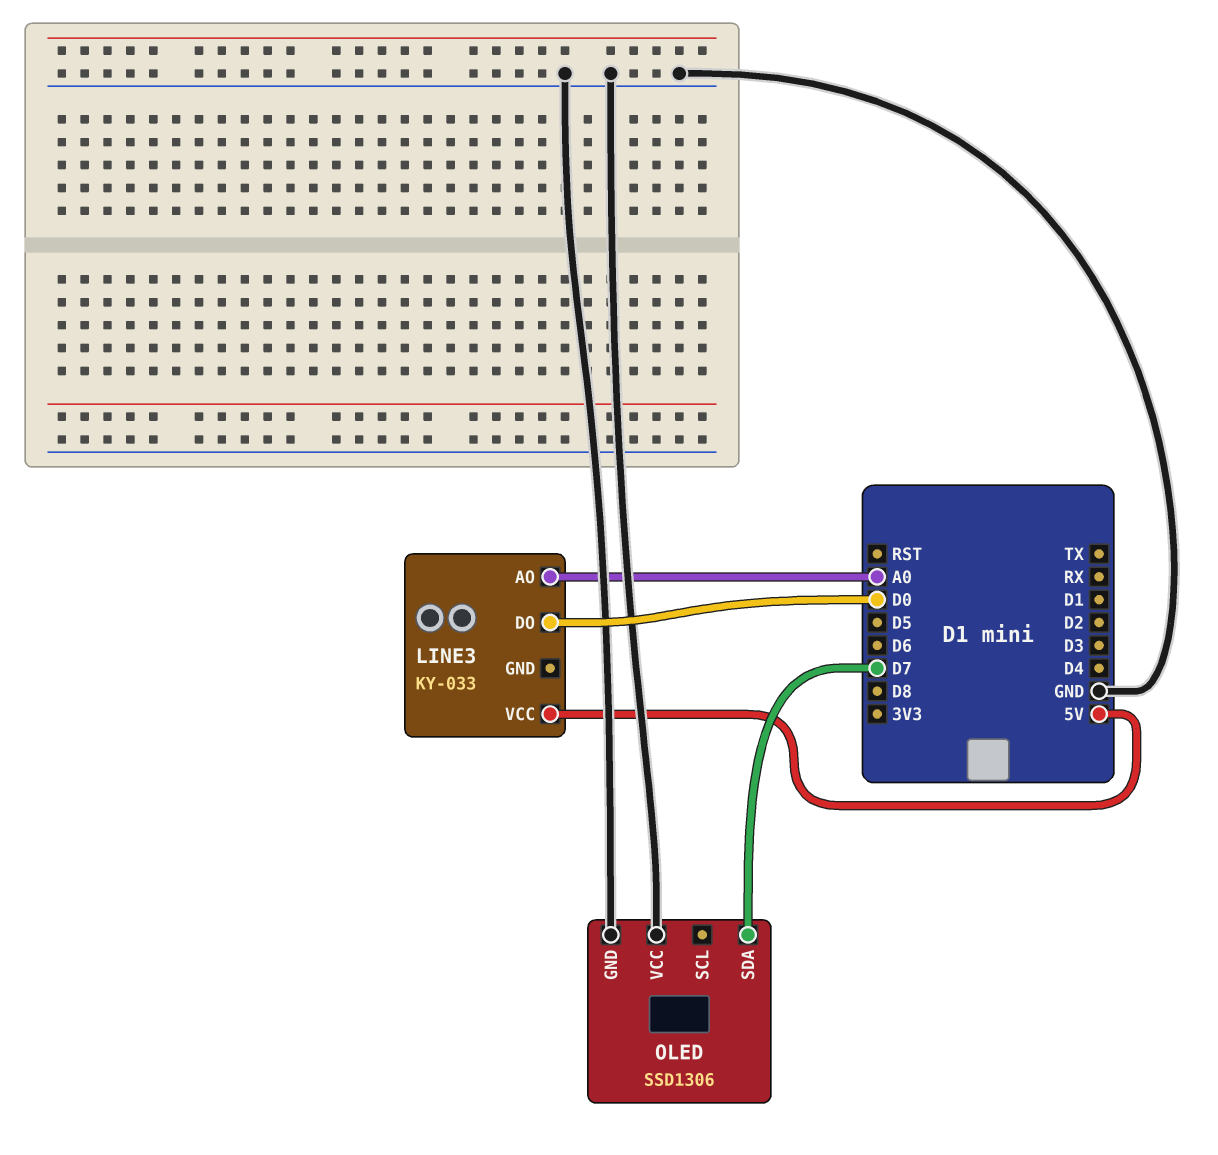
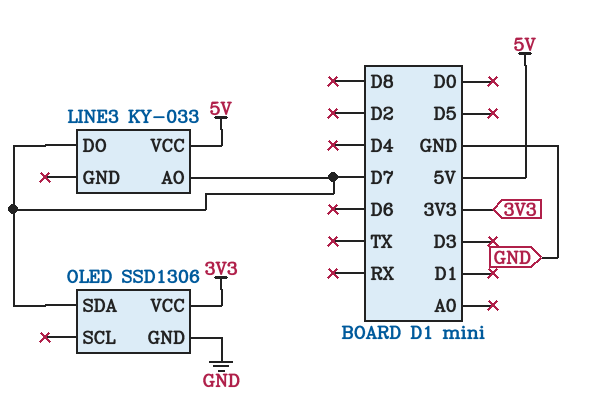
LINE3 pin AO: A0 -> D7
LINE3 pin DO: D0 -> D7
OLED pin VCC: GND -> 3V3

